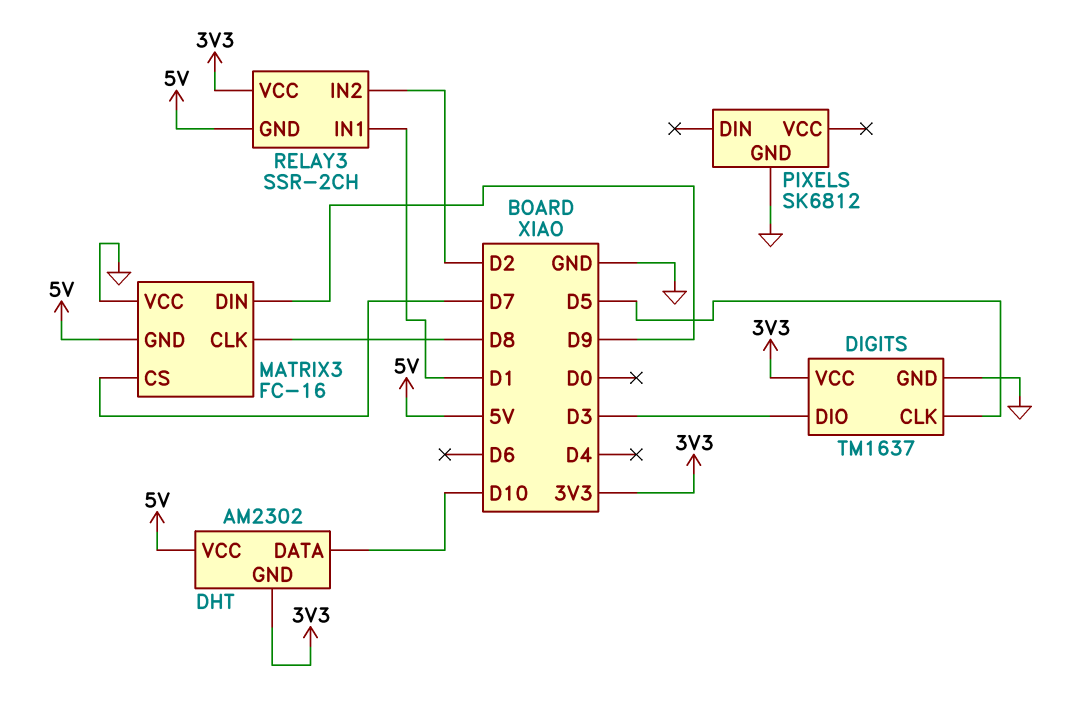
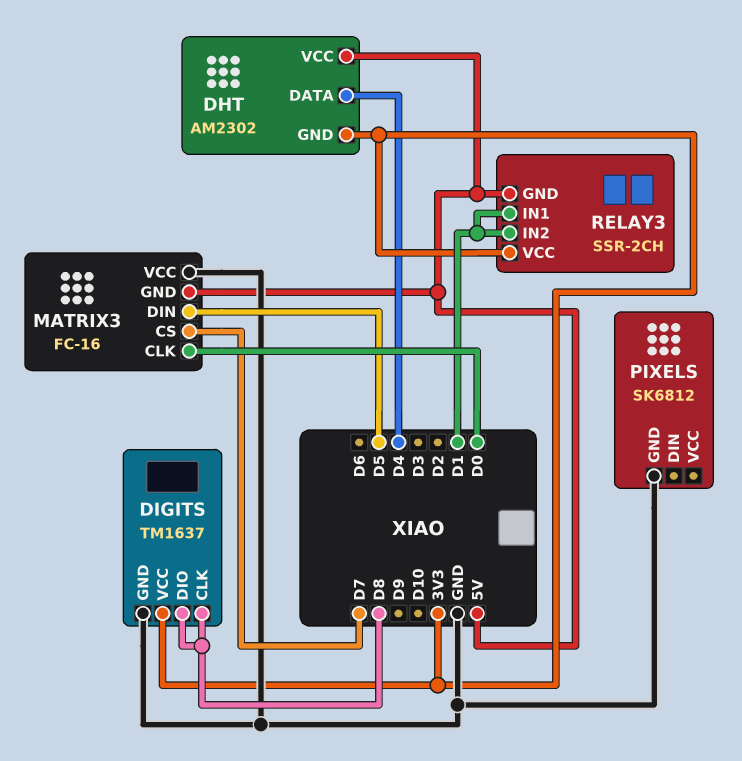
DHT pin DATA: D10 -> D4
DIGITS pin CLK: D5 -> D8
DIGITS pin DIO: D3 -> D8
MATRIX3 pin CLK: D8 -> D0
MATRIX3 pin DIN: D9 -> D5
RELAY3 pin IN2: D2 -> D1

